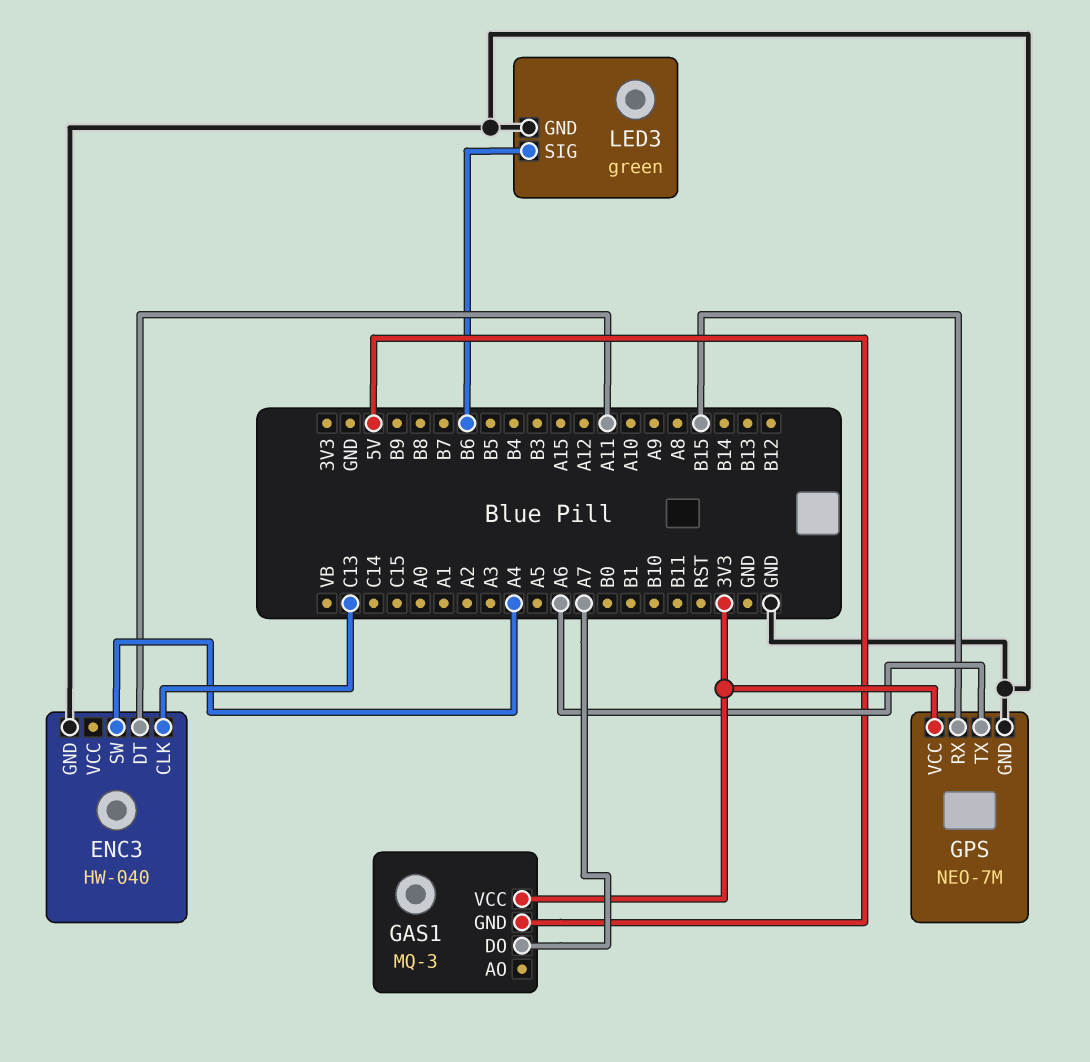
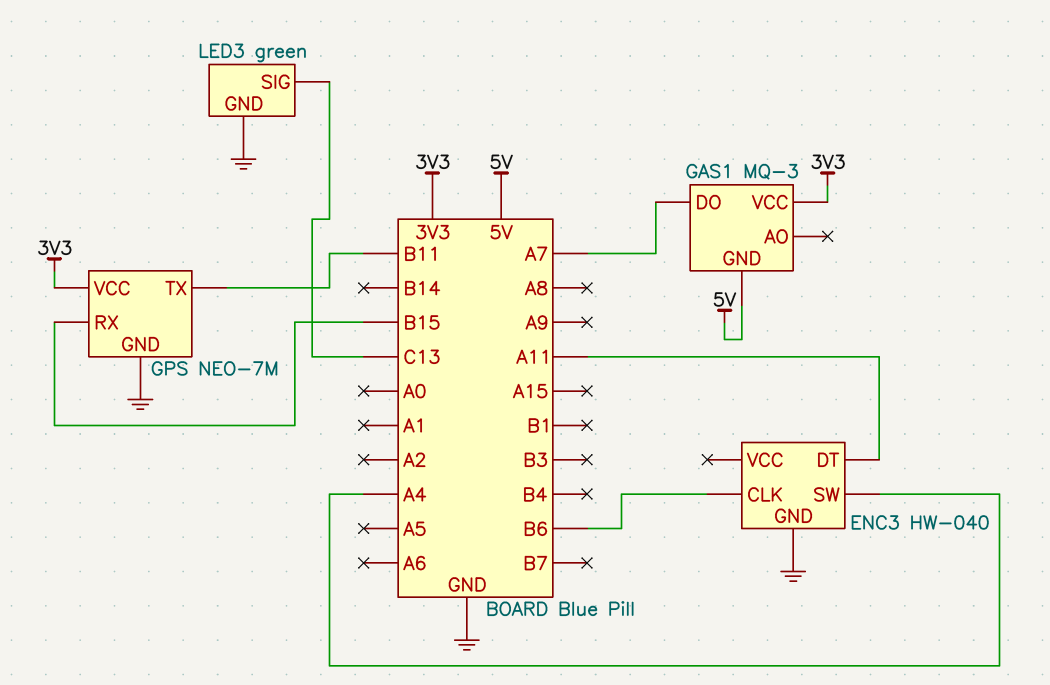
ENC3 pin CLK: C13 -> B6
GPS pin TX: A6 -> B11
LED3 pin SIG: B6 -> C13

